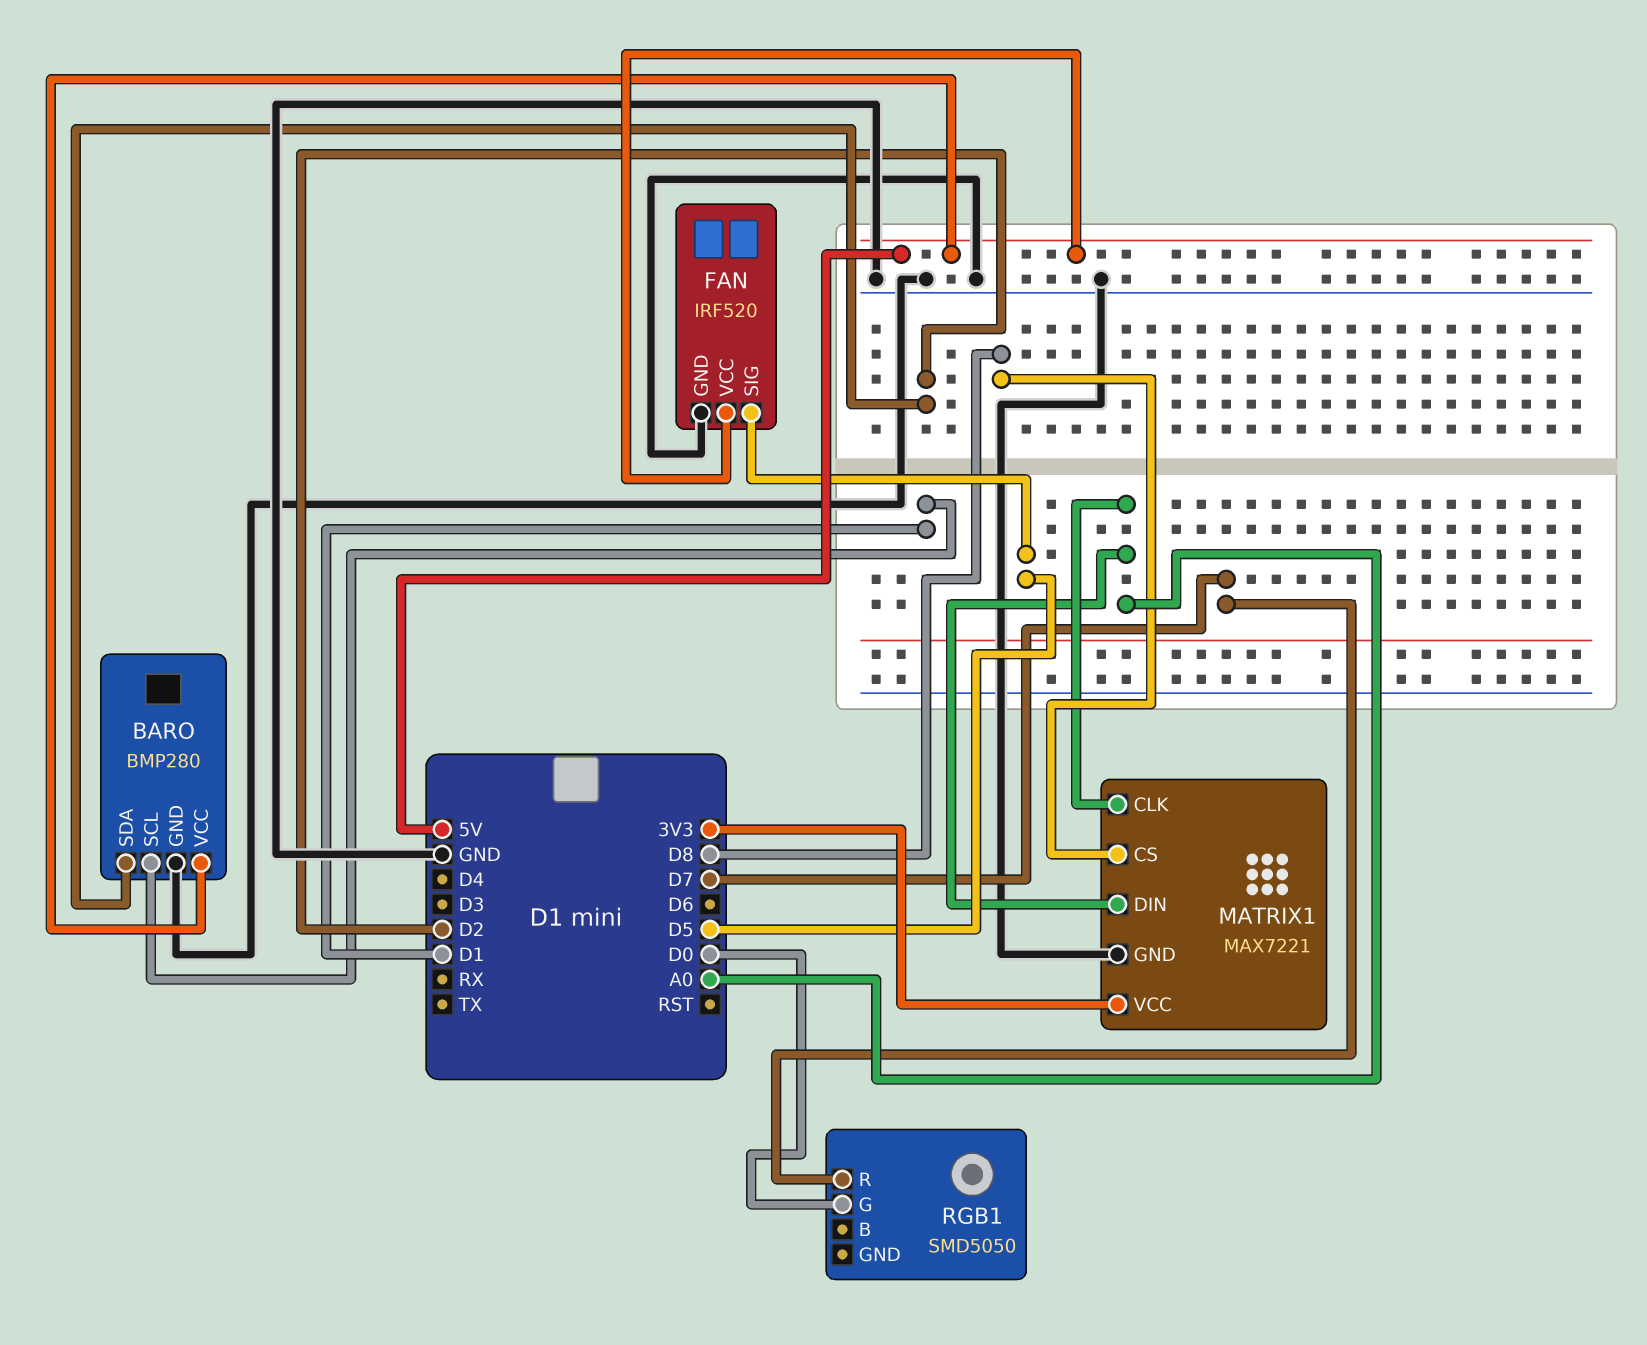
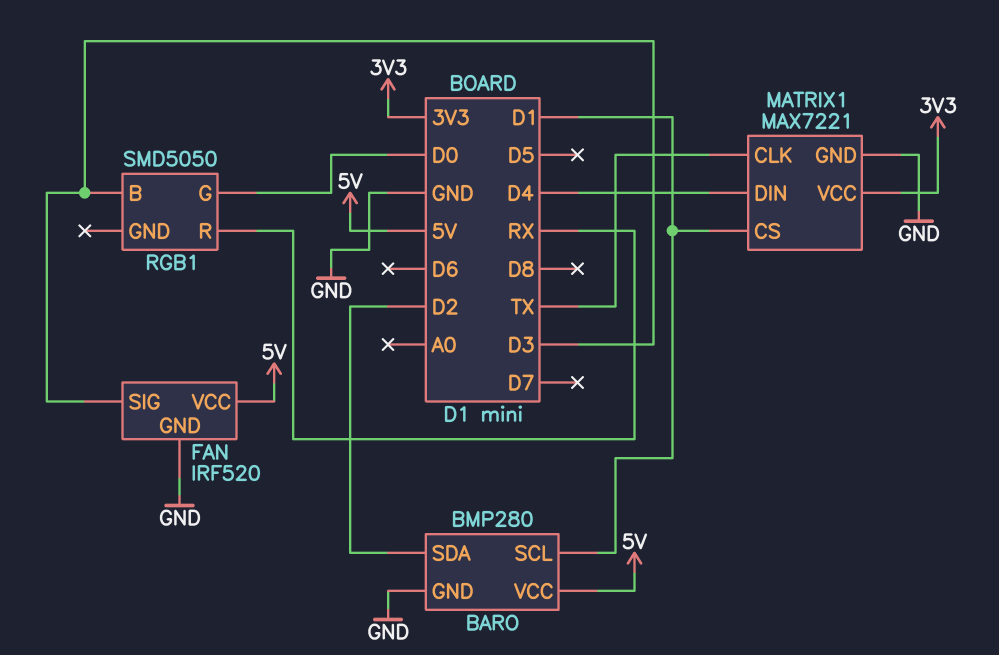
FAN pin SIG: D5 -> D3
MATRIX1 pin CLK: A0 -> TX
MATRIX1 pin CS: D8 -> D1
MATRIX1 pin DIN: A0 -> D4
RGB1 pin B: none -> D3
RGB1 pin R: D7 -> RX

